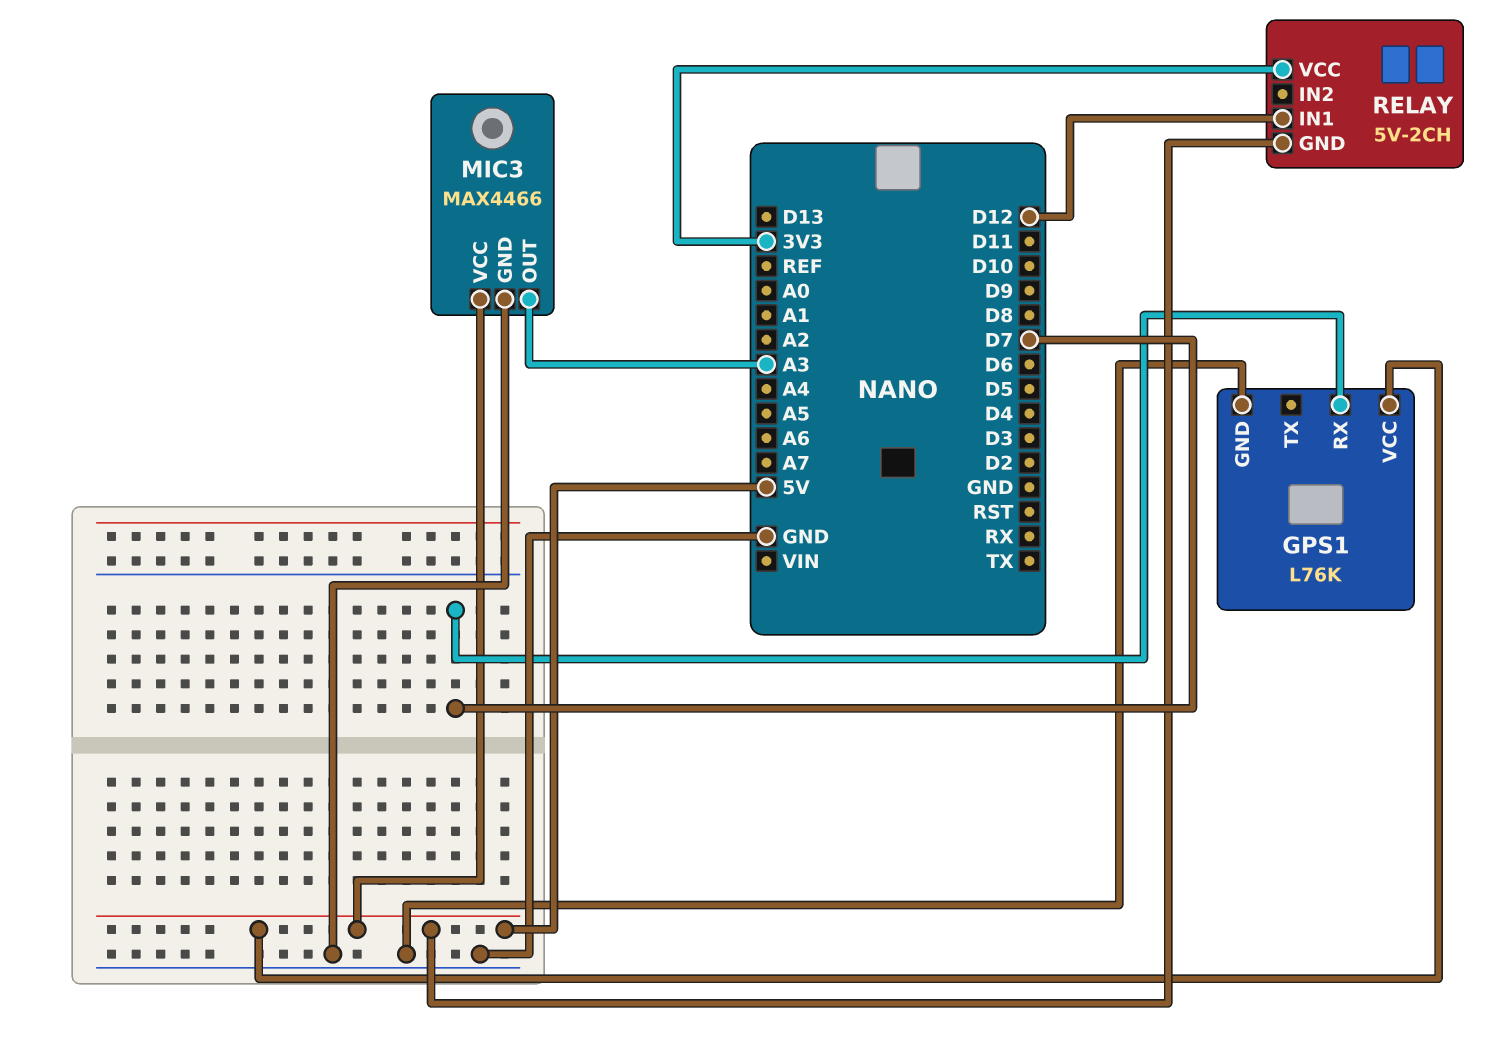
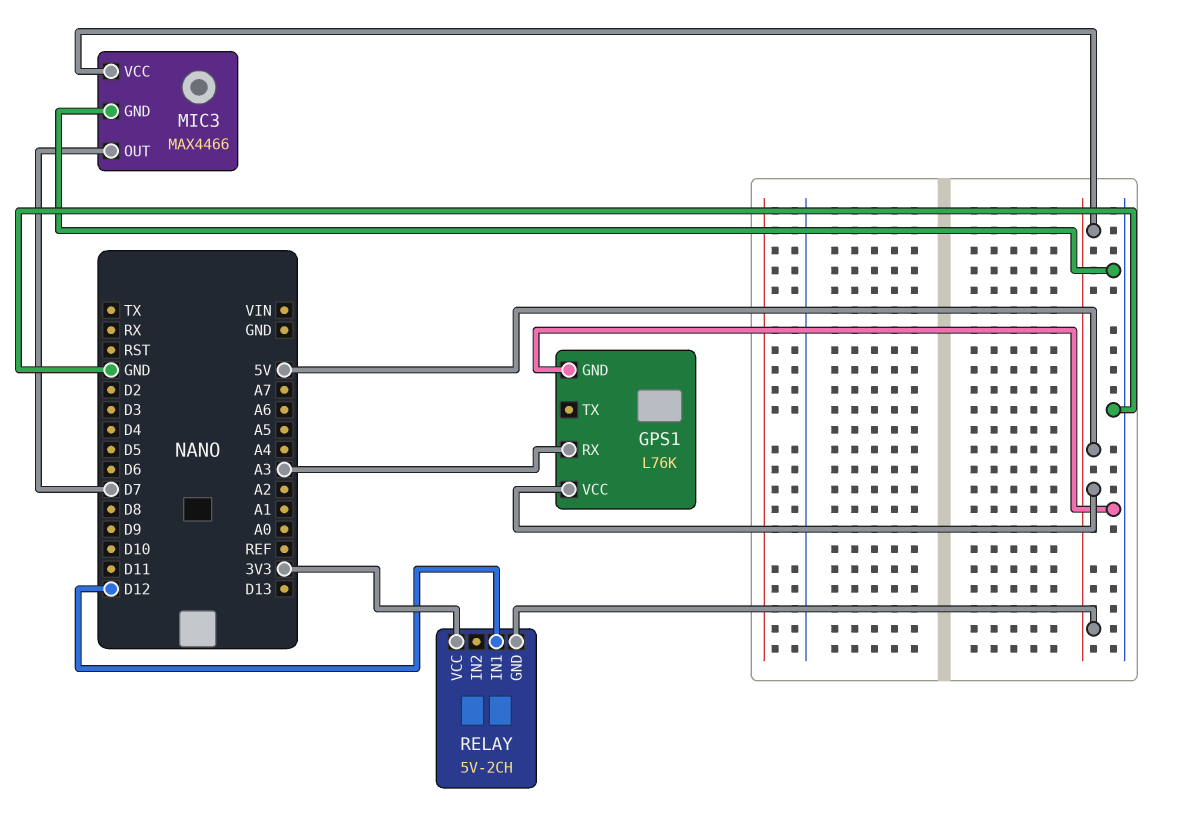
GPS1 pin RX: D7 -> A3
MIC3 pin OUT: A3 -> D7

